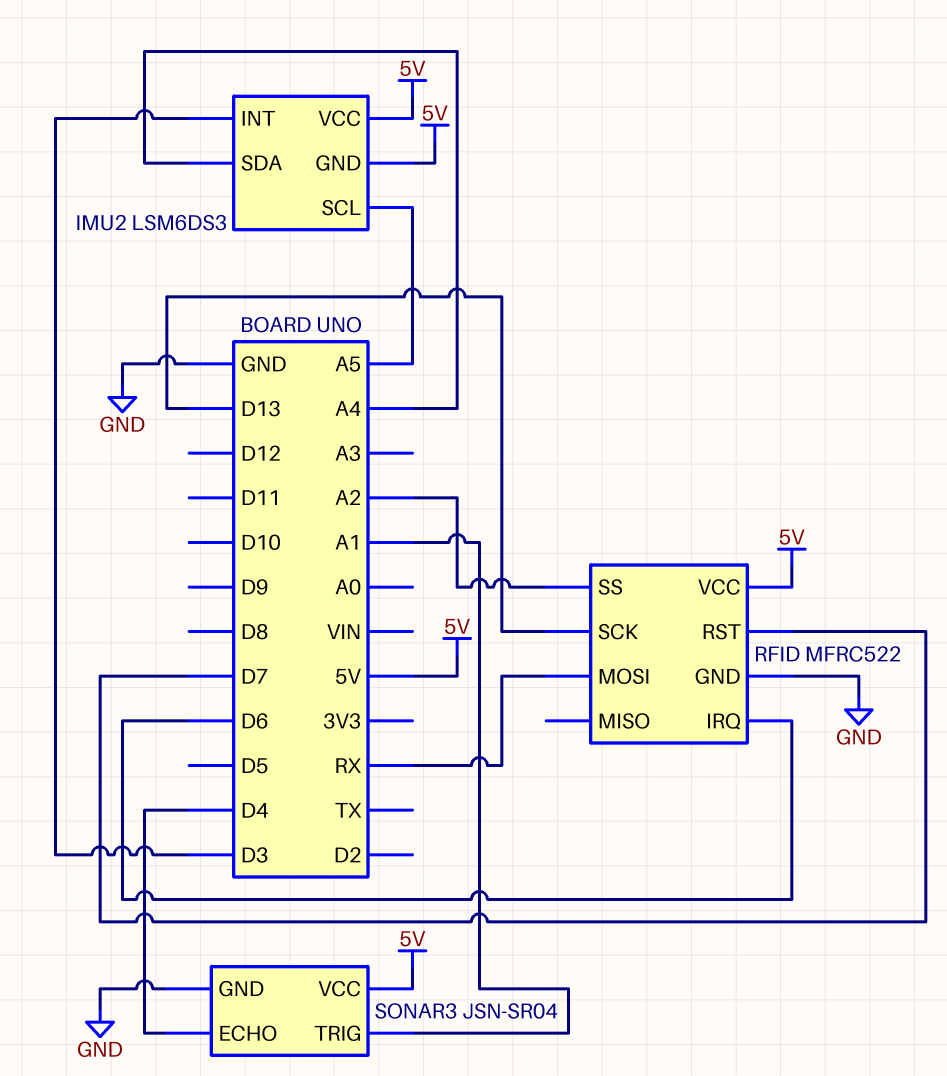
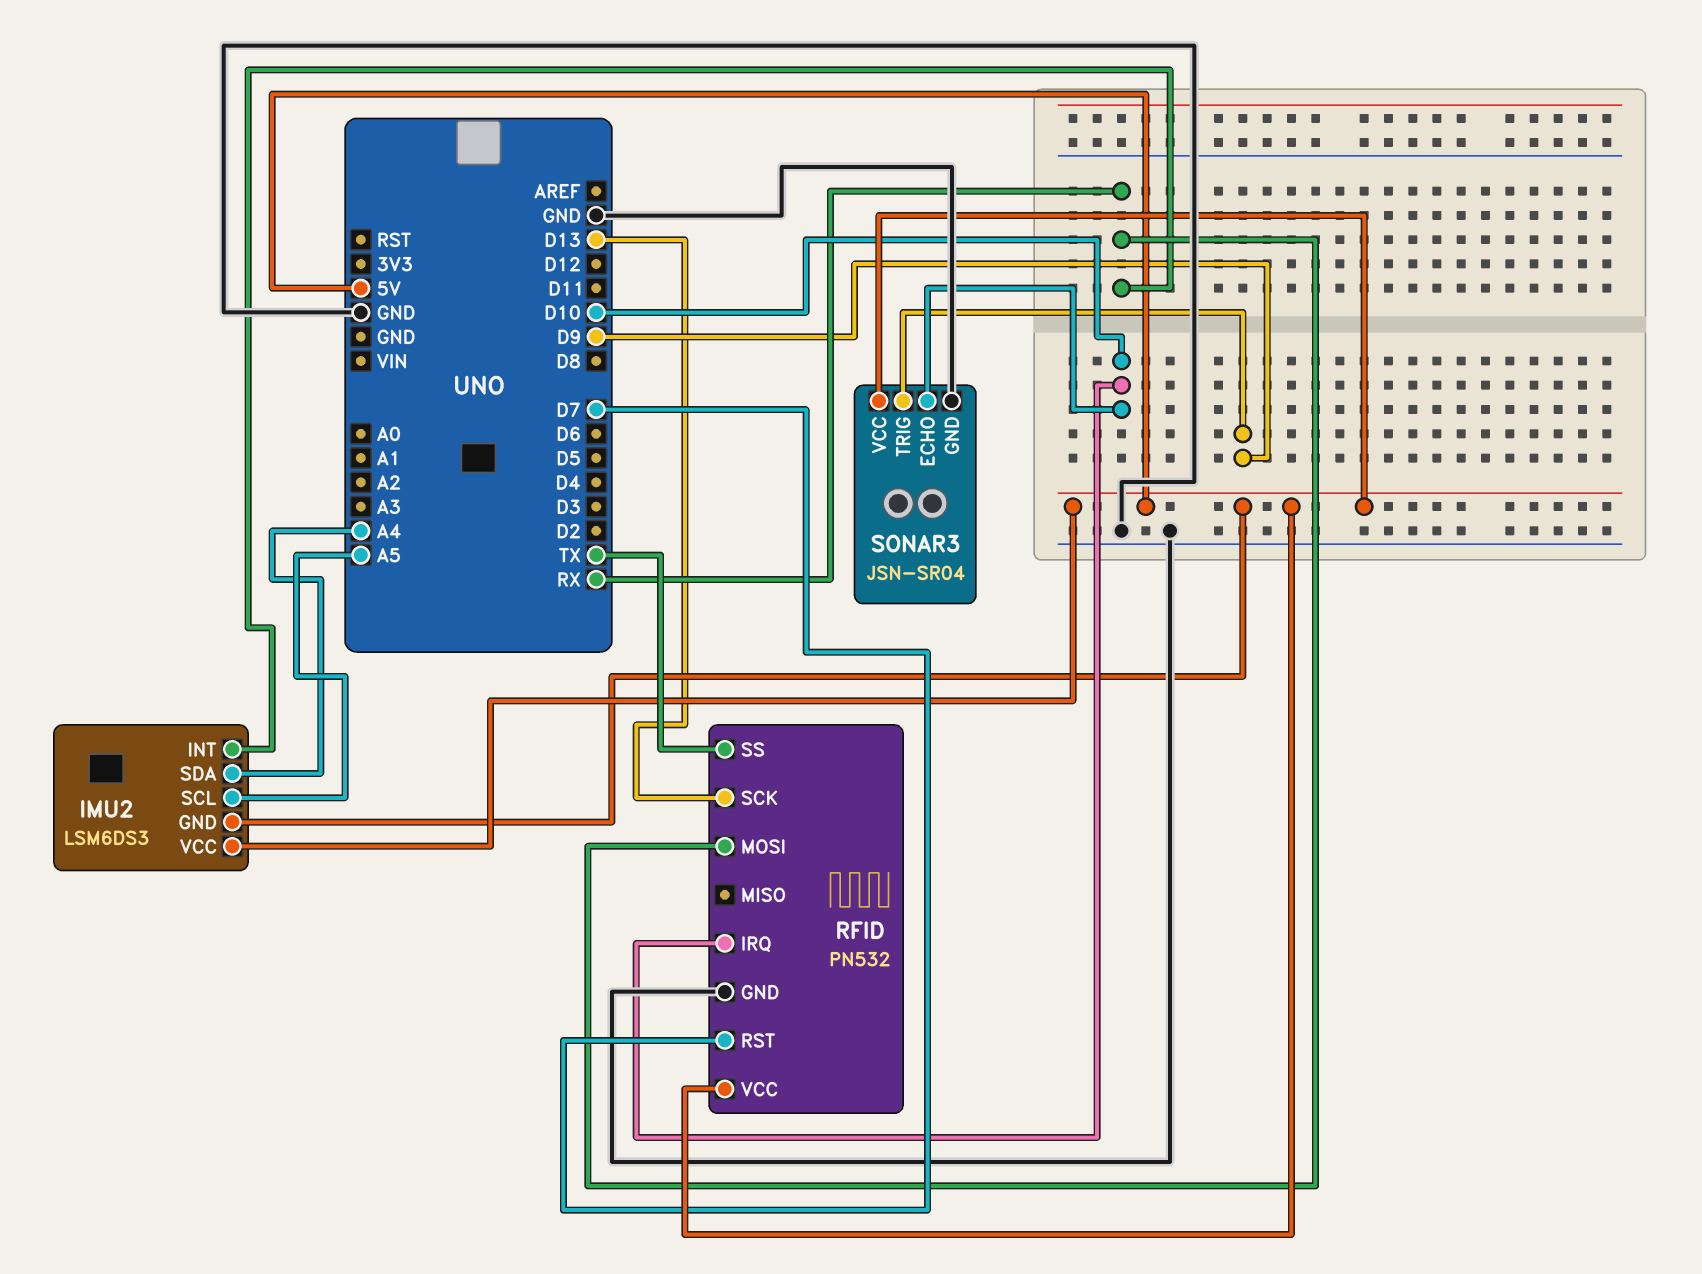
IMU2 pin INT: D3 -> RX
RFID: MFRC522 -> PN532
RFID pin IRQ: D6 -> D10
RFID pin SS: A2 -> TX
SONAR3 pin ECHO: D4 -> D10
SONAR3 pin TRIG: A1 -> D9

